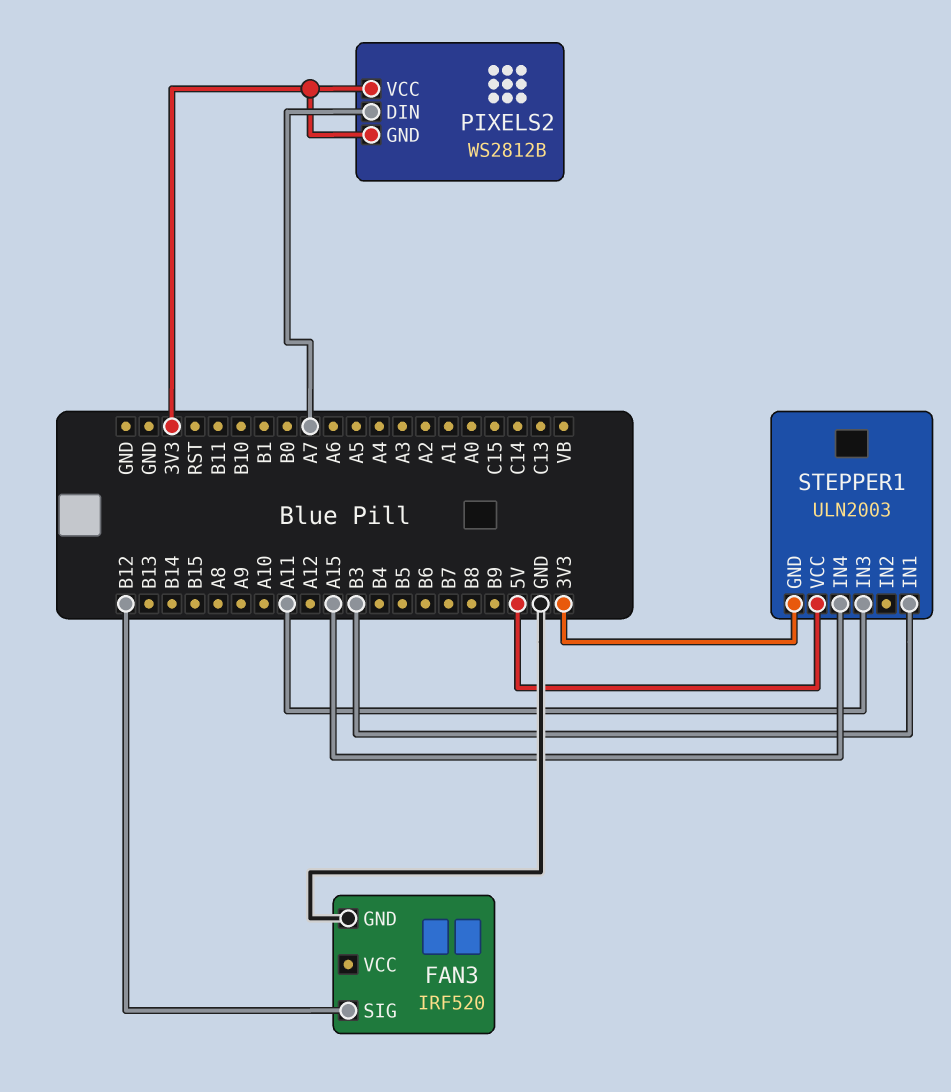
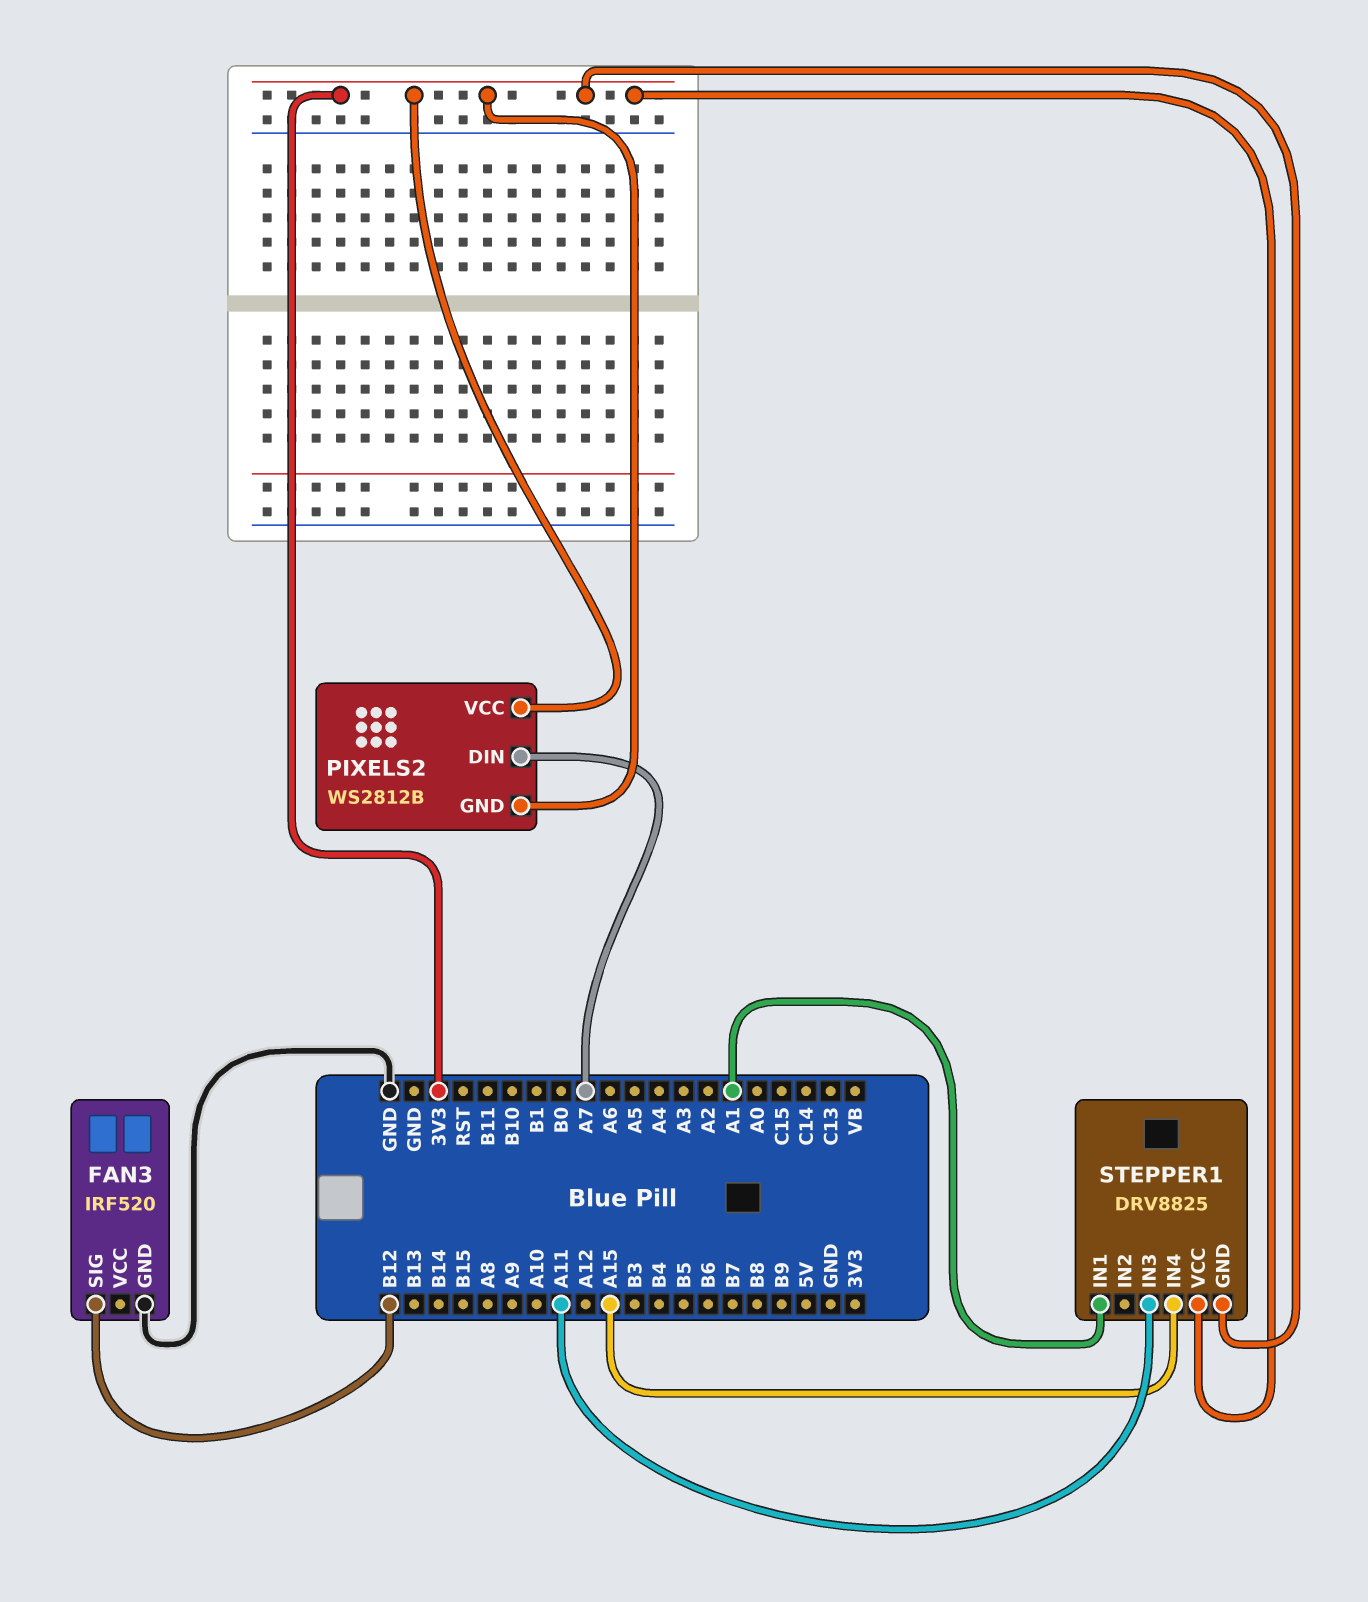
STEPPER1: ULN2003 -> DRV8825
STEPPER1 pin IN1: B3 -> A1
STEPPER1 pin VCC: 5V -> 3V3

